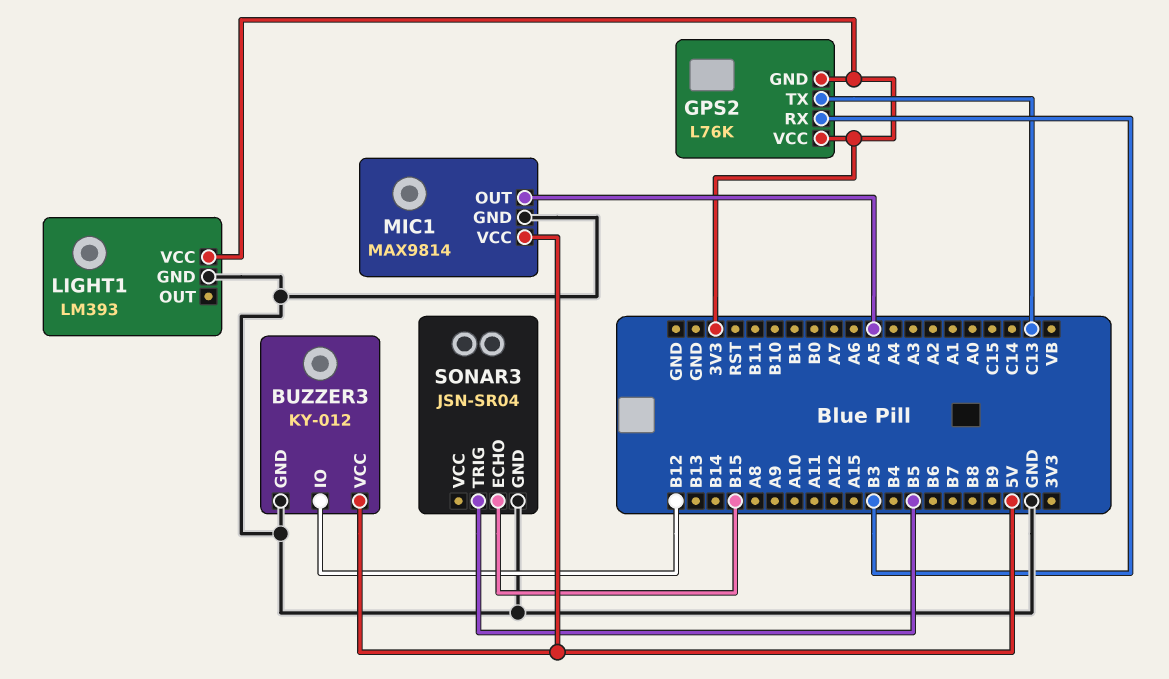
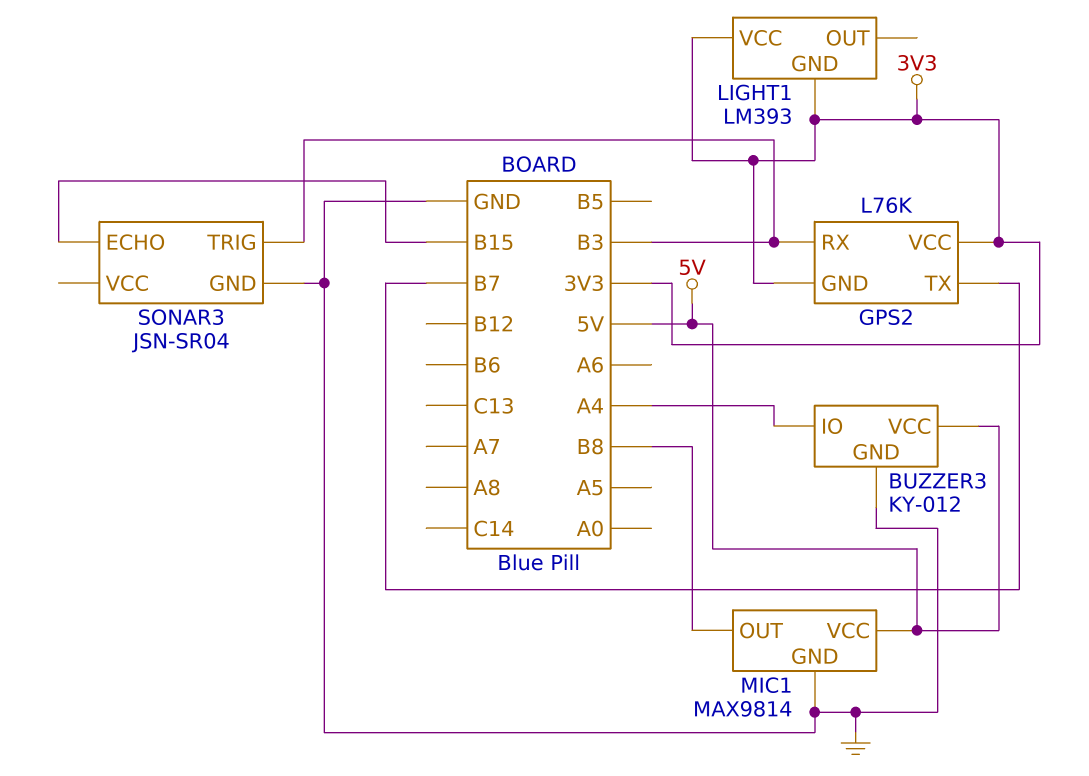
BUZZER3 pin IO: B12 -> A4
GPS2 pin TX: C13 -> B7
LIGHT1 pin GND: GND -> 3V3
MIC1 pin OUT: A5 -> B8
SONAR3 pin TRIG: B5 -> B3

